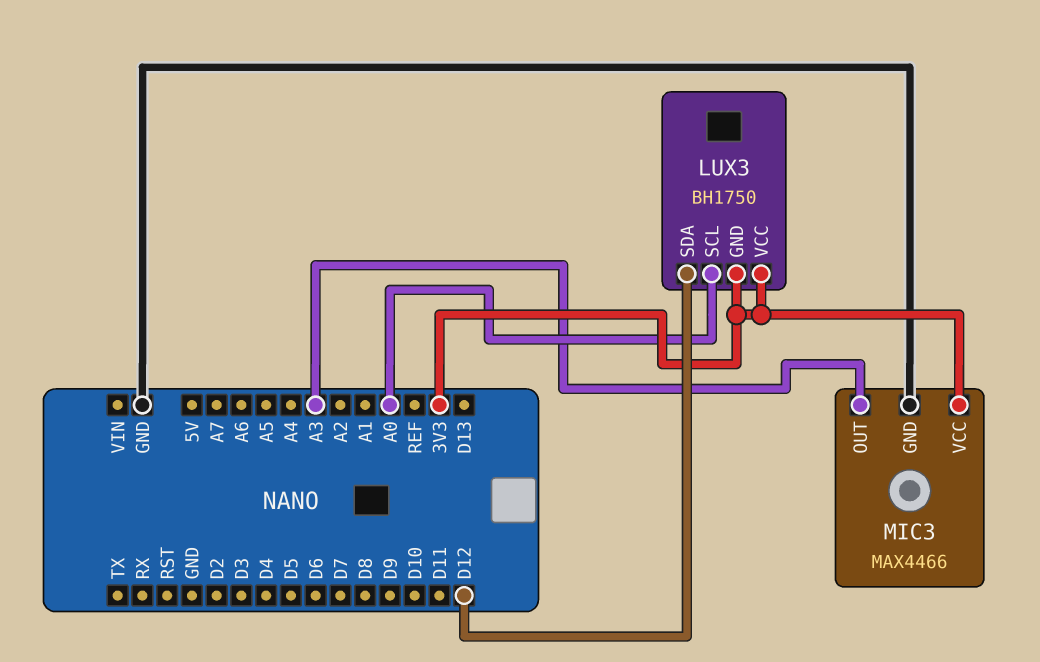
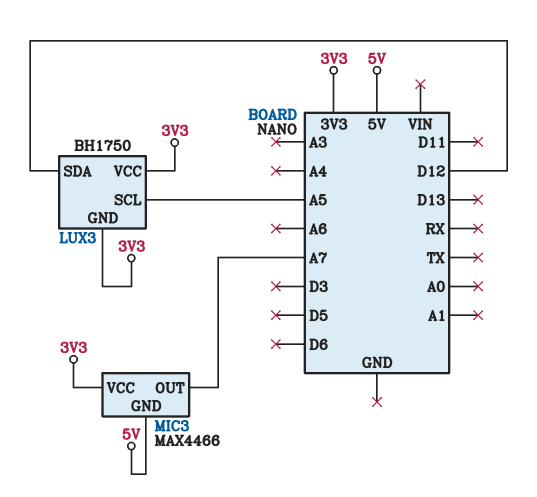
LUX3 pin SCL: A0 -> A5
MIC3 pin GND: GND -> 5V
MIC3 pin OUT: A3 -> A7

